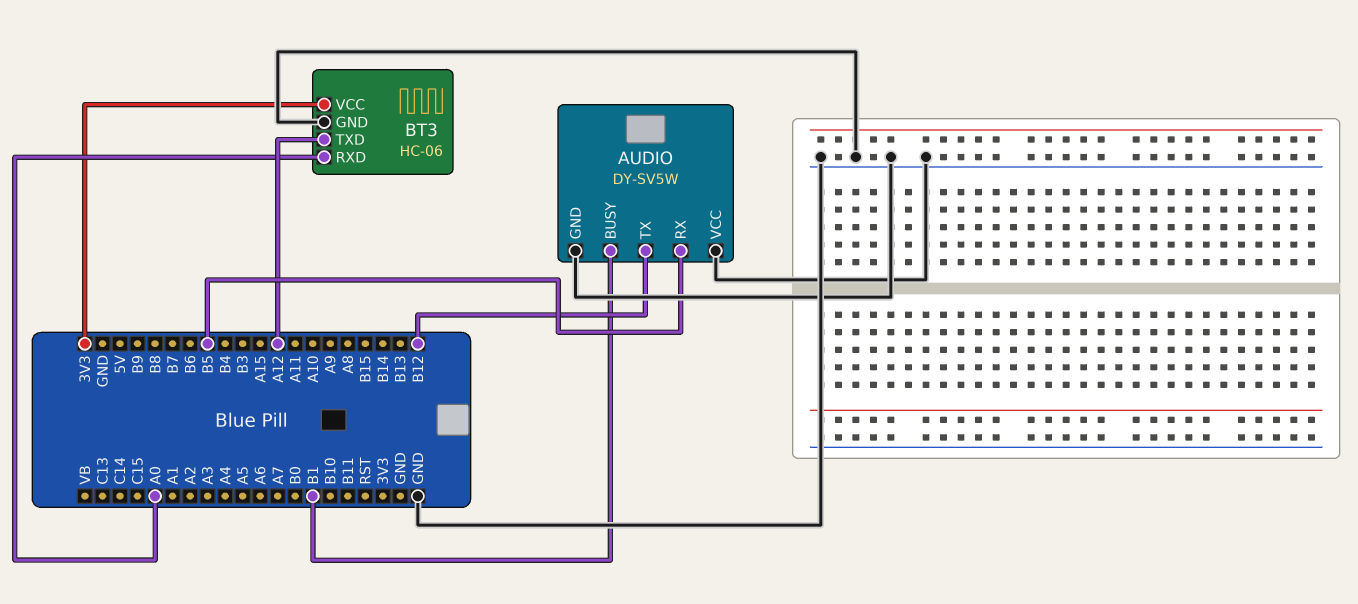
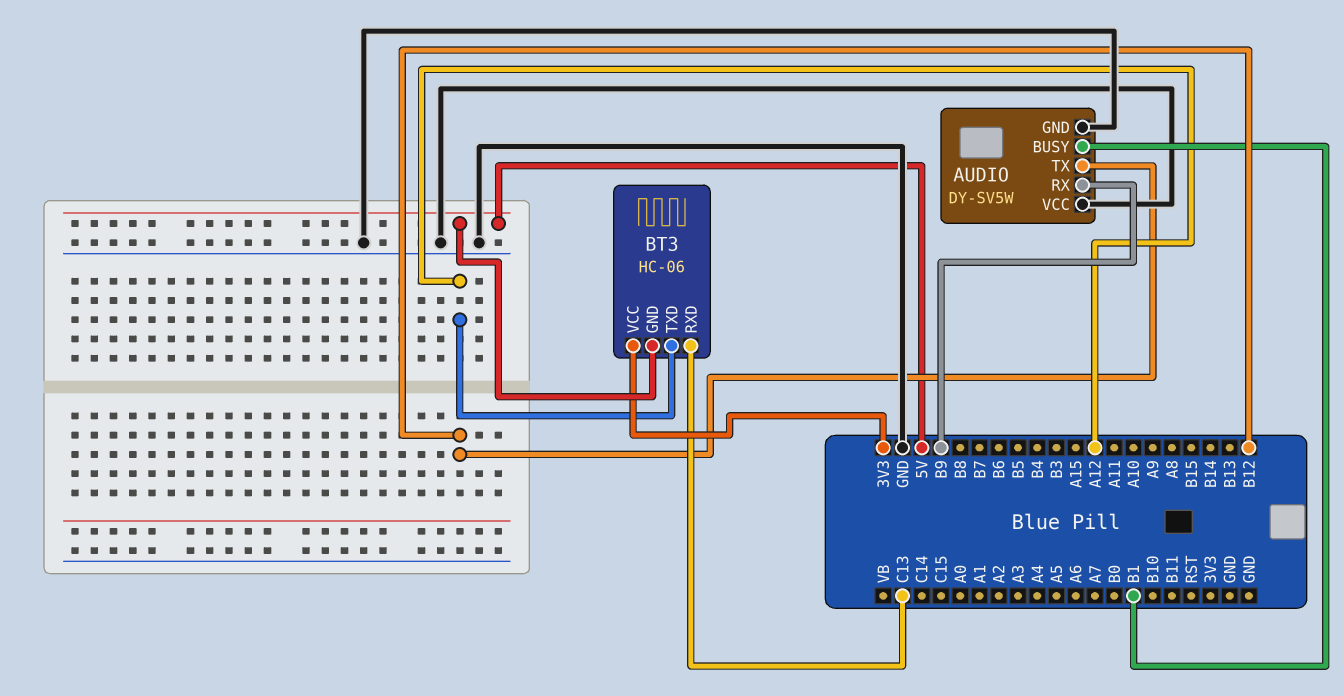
AUDIO pin RX: B5 -> B9
BT3 pin GND: GND -> 5V
BT3 pin RXD: A0 -> C13

